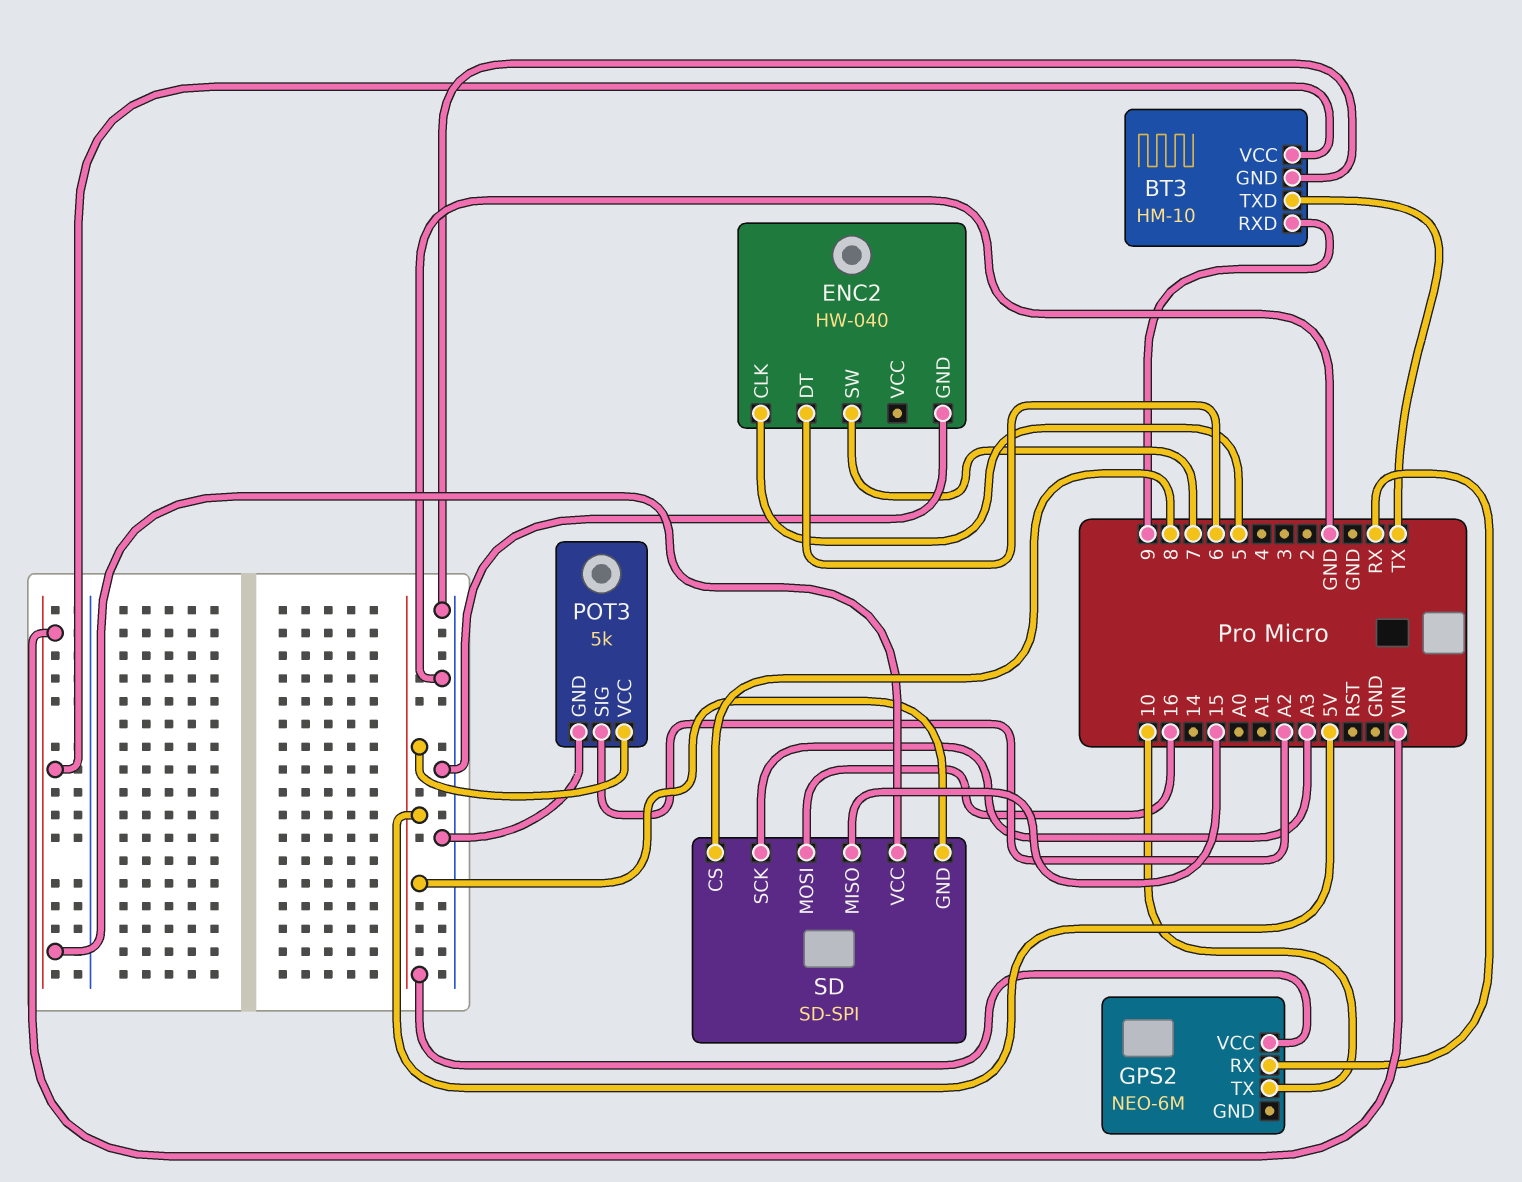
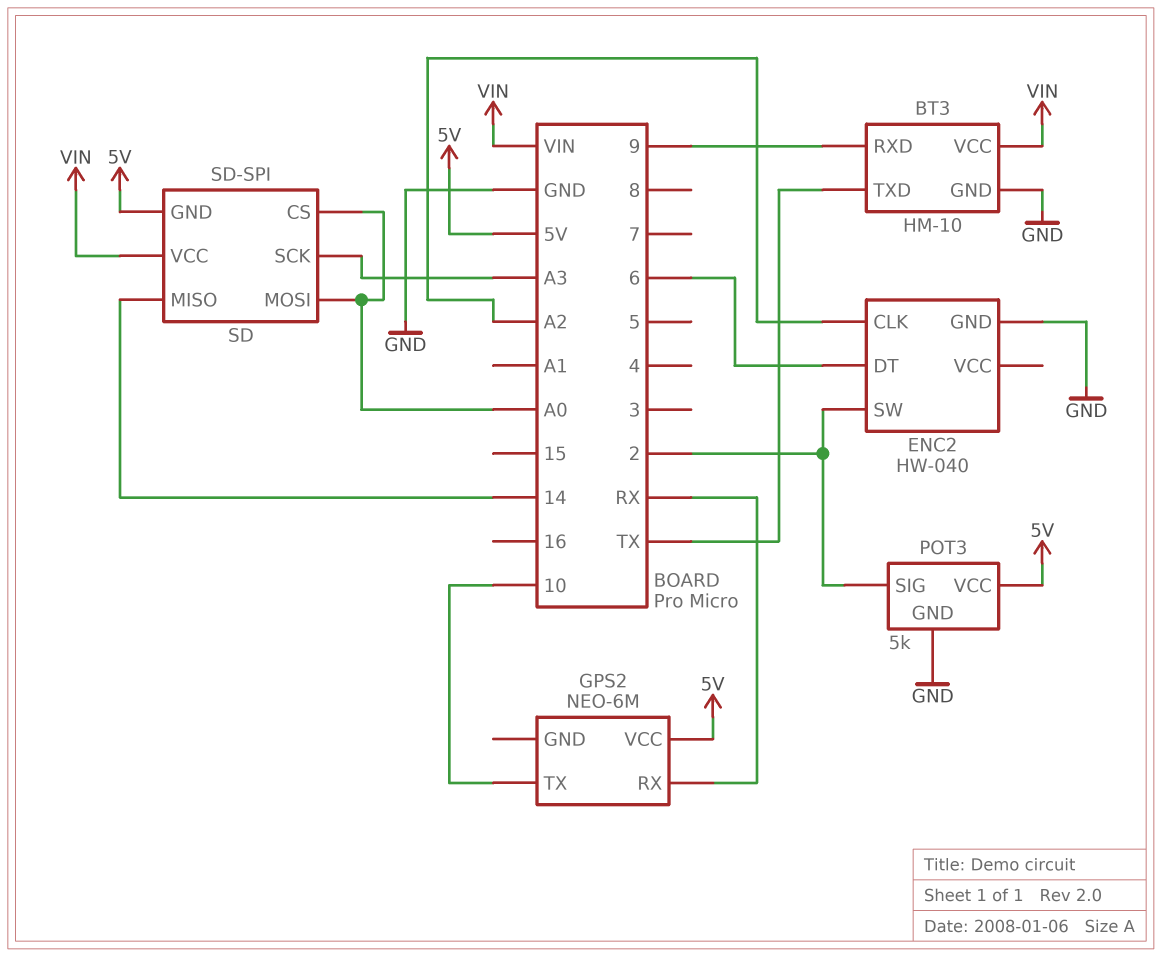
ENC2 pin CLK: 5 -> A2
ENC2 pin SW: 7 -> 2
POT3 pin SIG: A2 -> 2
SD pin CS: 8 -> A0
SD pin MISO: 15 -> 14
SD pin MOSI: 16 -> A0

